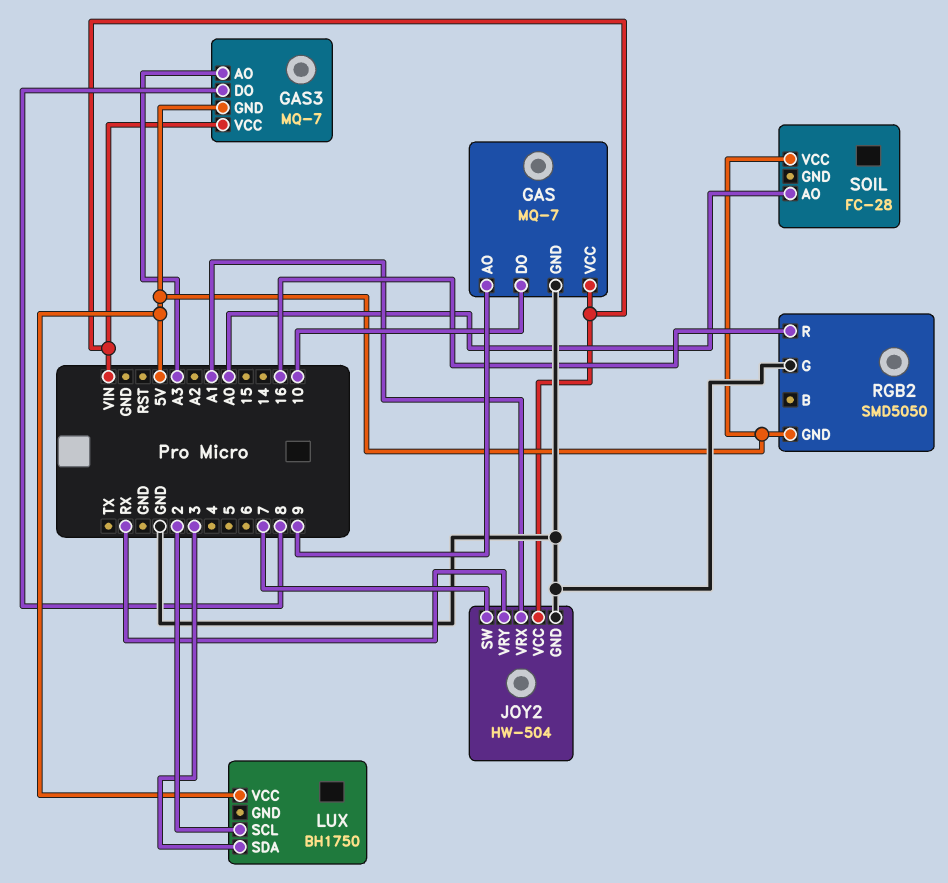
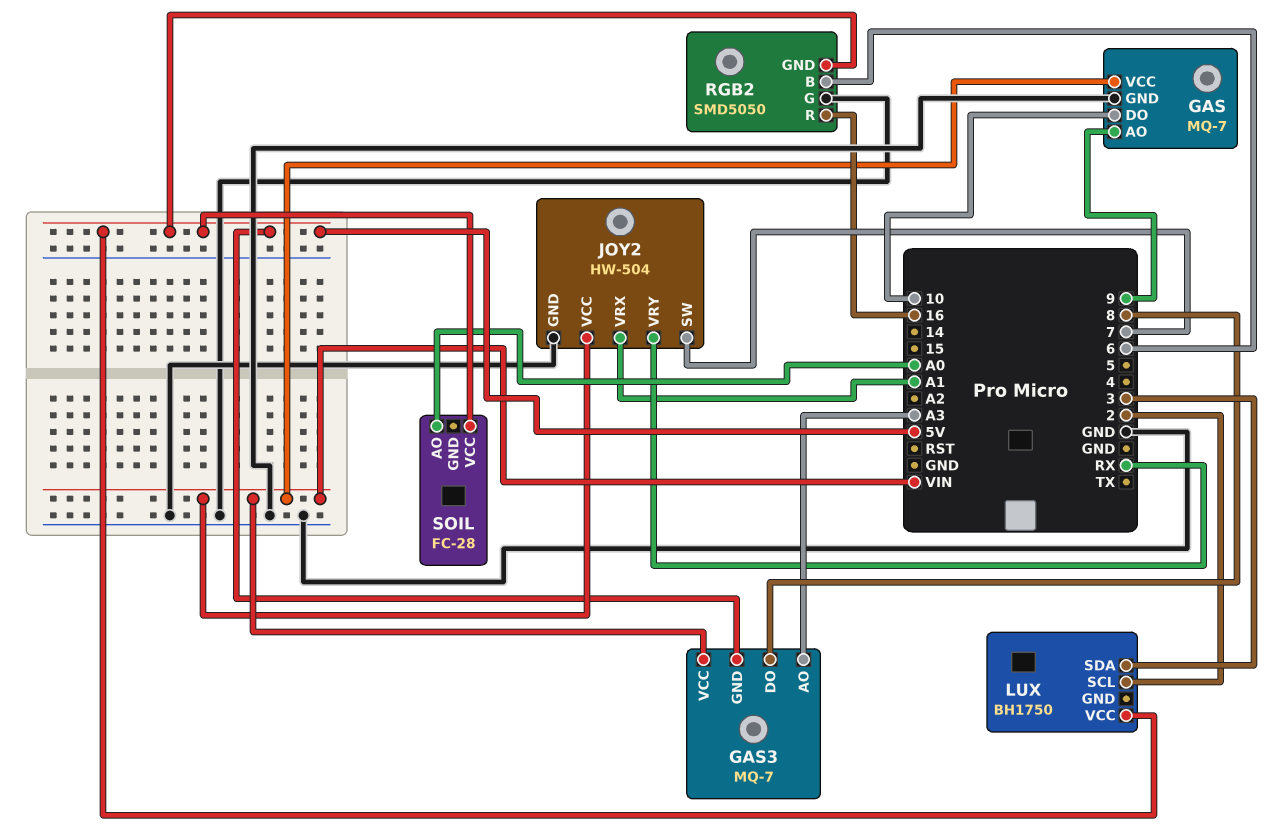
RGB2 pin B: none -> 6

